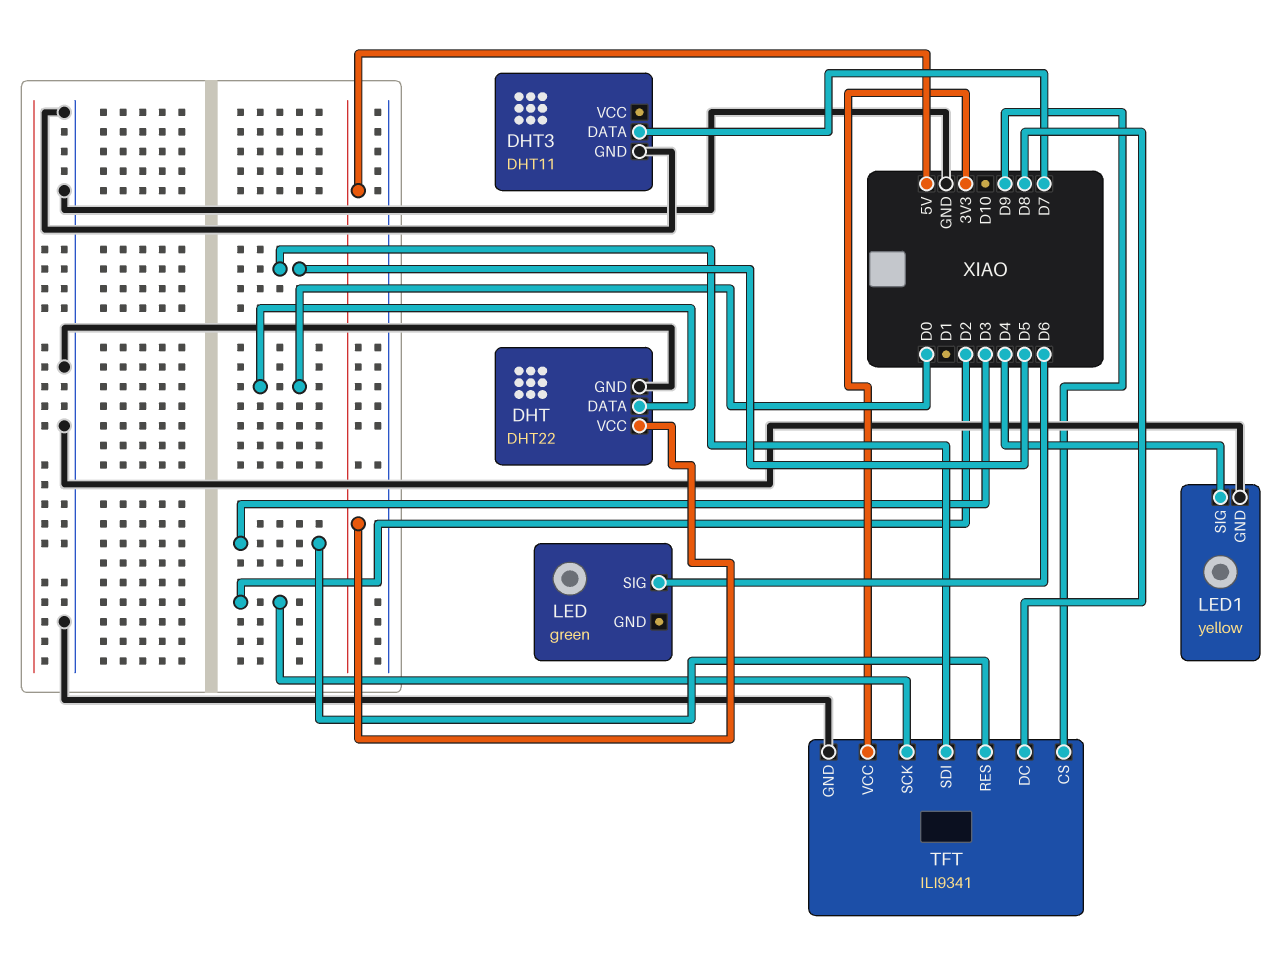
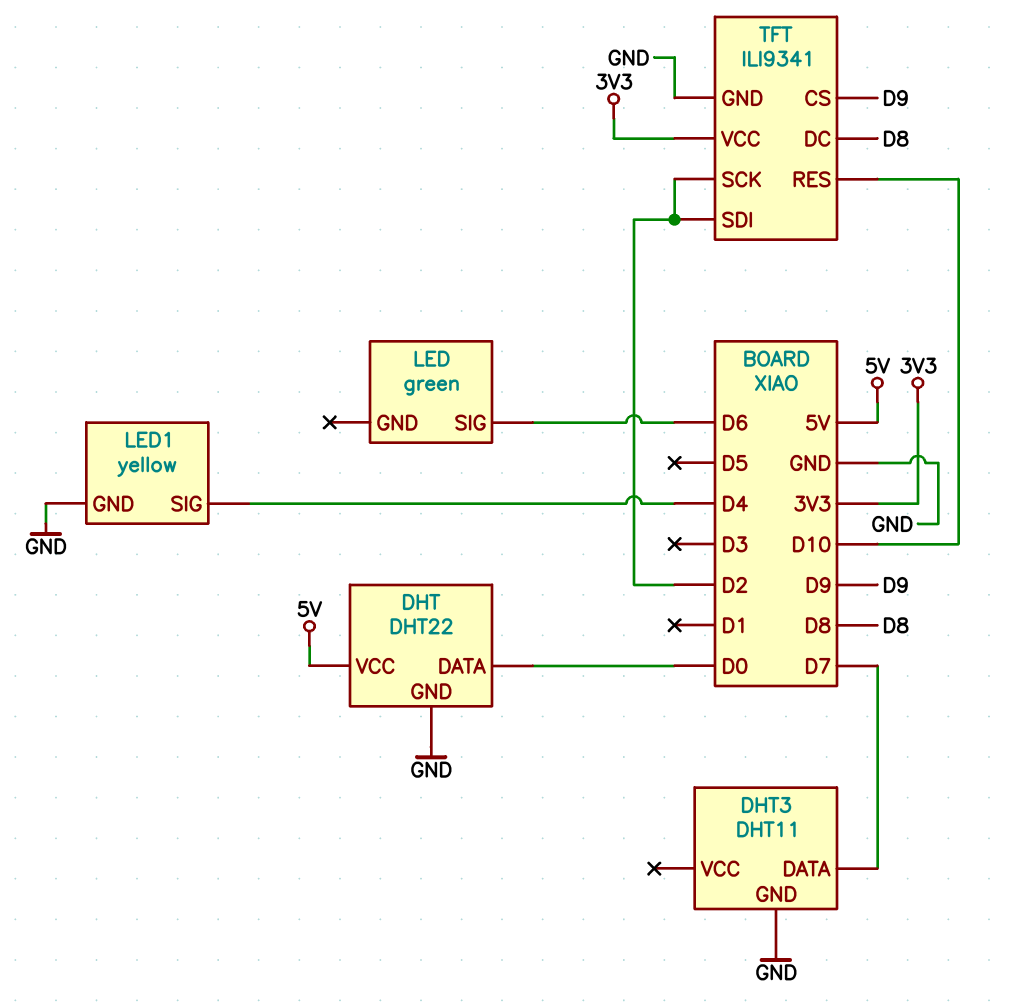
TFT pin RES: D3 -> D10
TFT pin SDI: D5 -> D2

